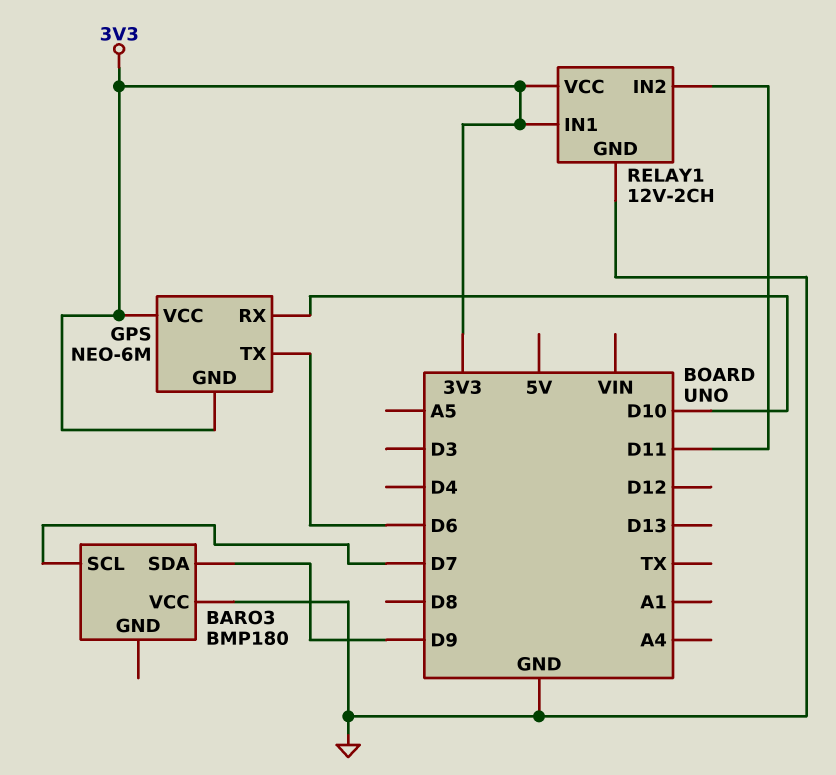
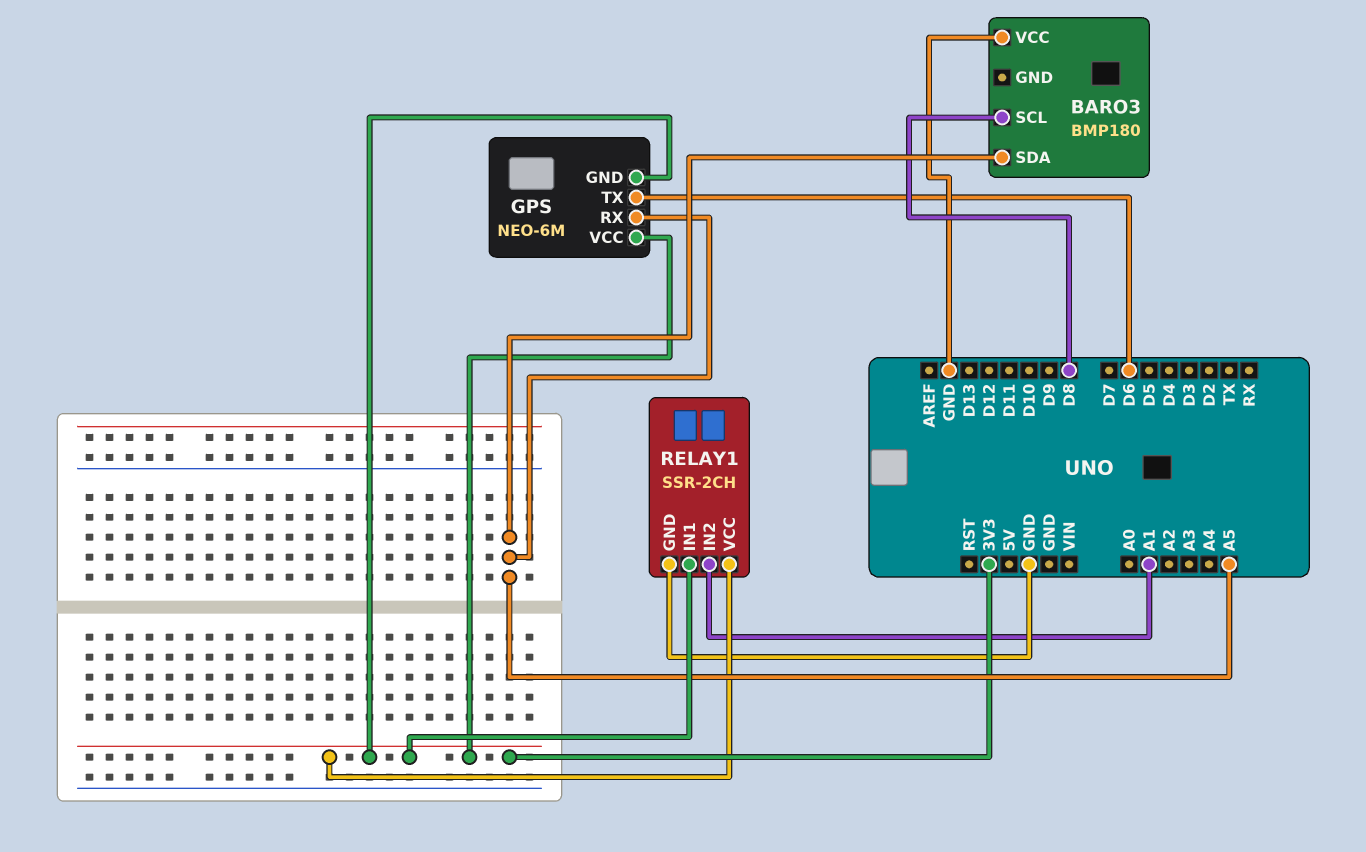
BARO3 pin SCL: D7 -> D8
BARO3 pin SDA: D9 -> A5
GPS pin RX: D10 -> A5
RELAY1: 12V-2CH -> SSR-2CH
RELAY1 pin IN2: D11 -> A1

